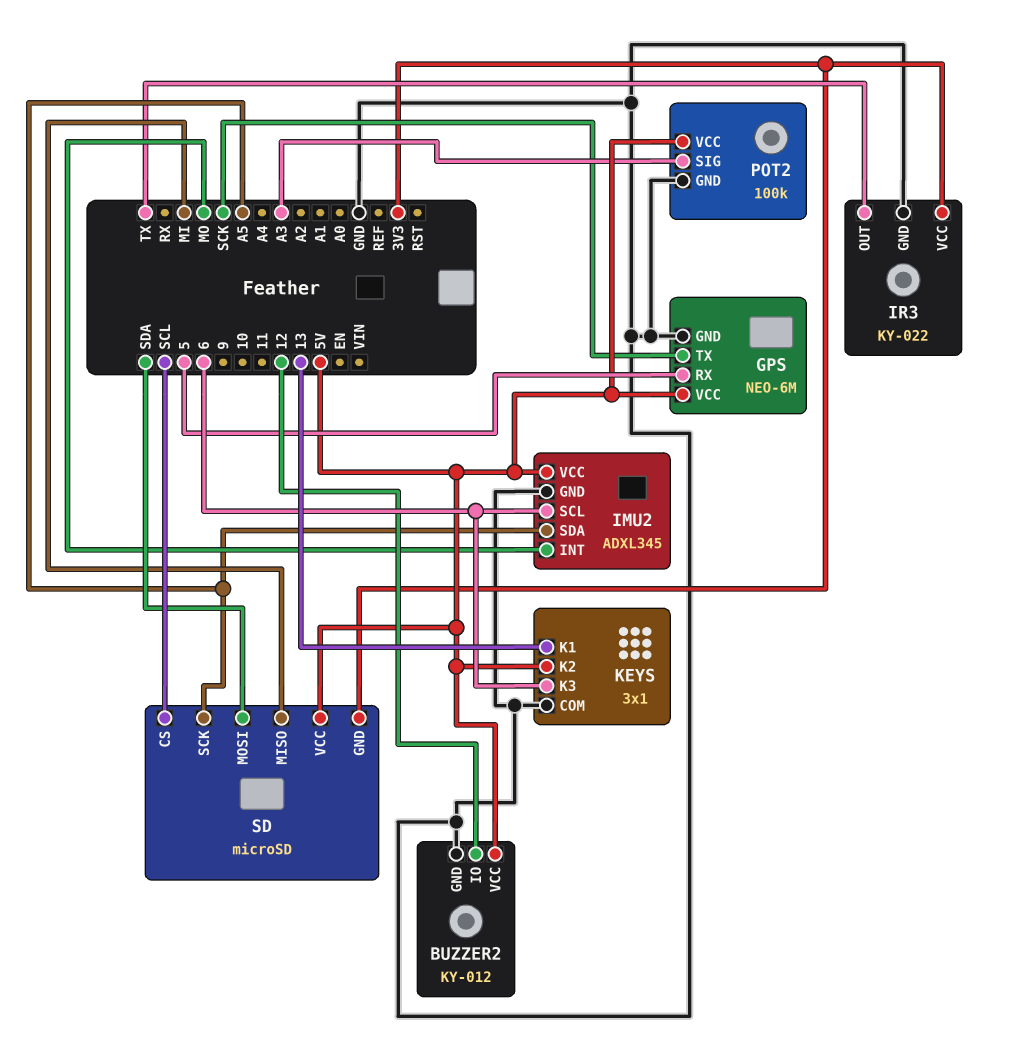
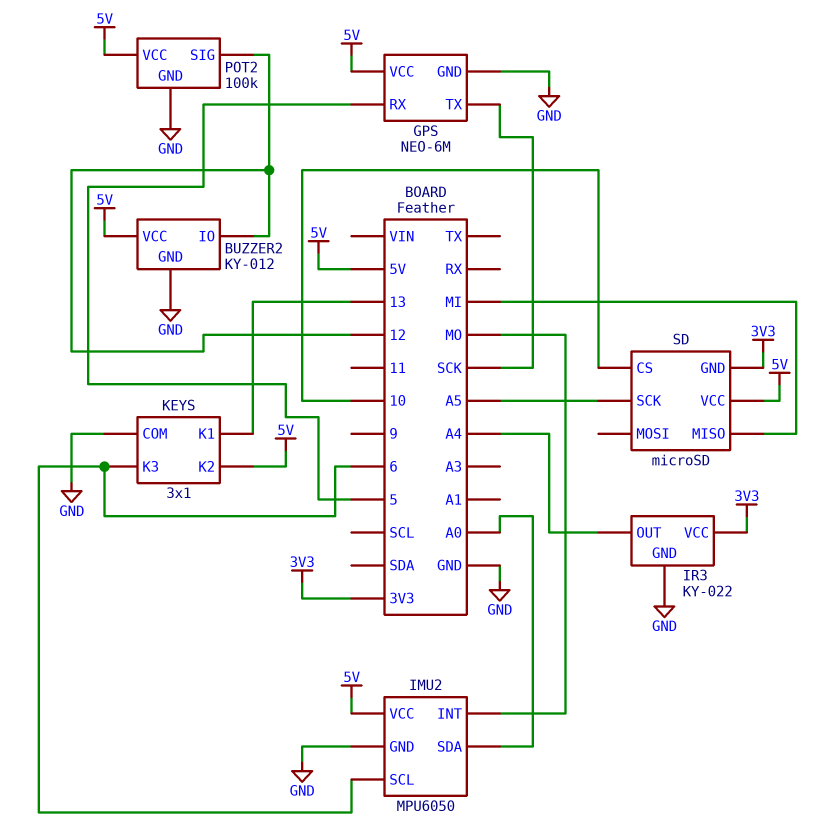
IMU2: ADXL345 -> MPU6050
IMU2 pin SDA: A5 -> A0
IR3 pin OUT: TX -> A4
POT2 pin SIG: A3 -> 12
SD pin CS: SCL -> 10
SD pin MOSI: SDA -> none

